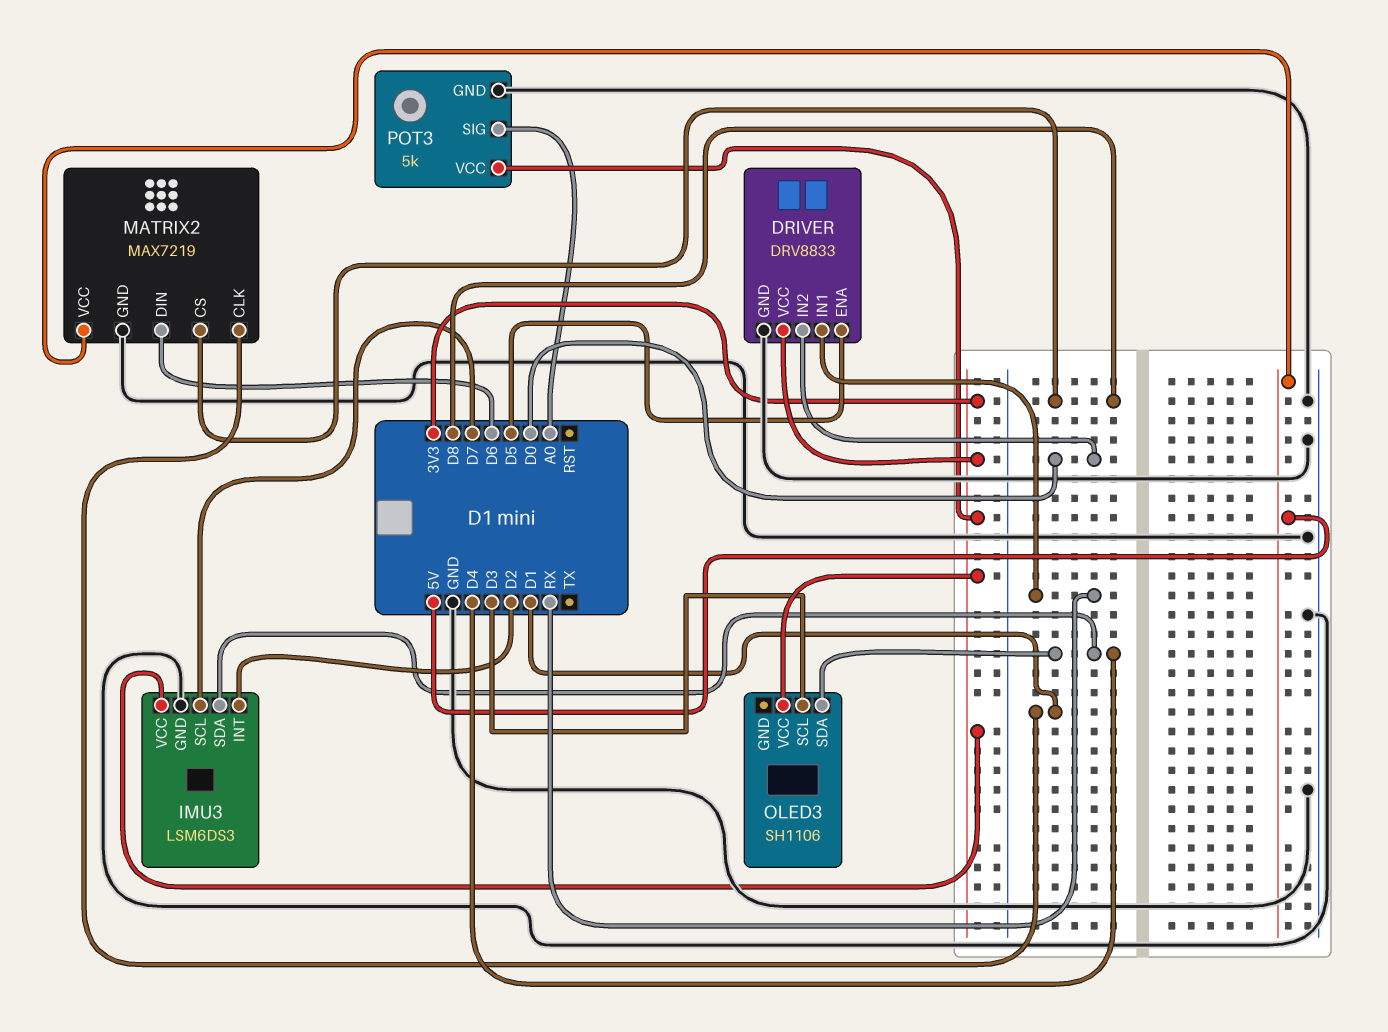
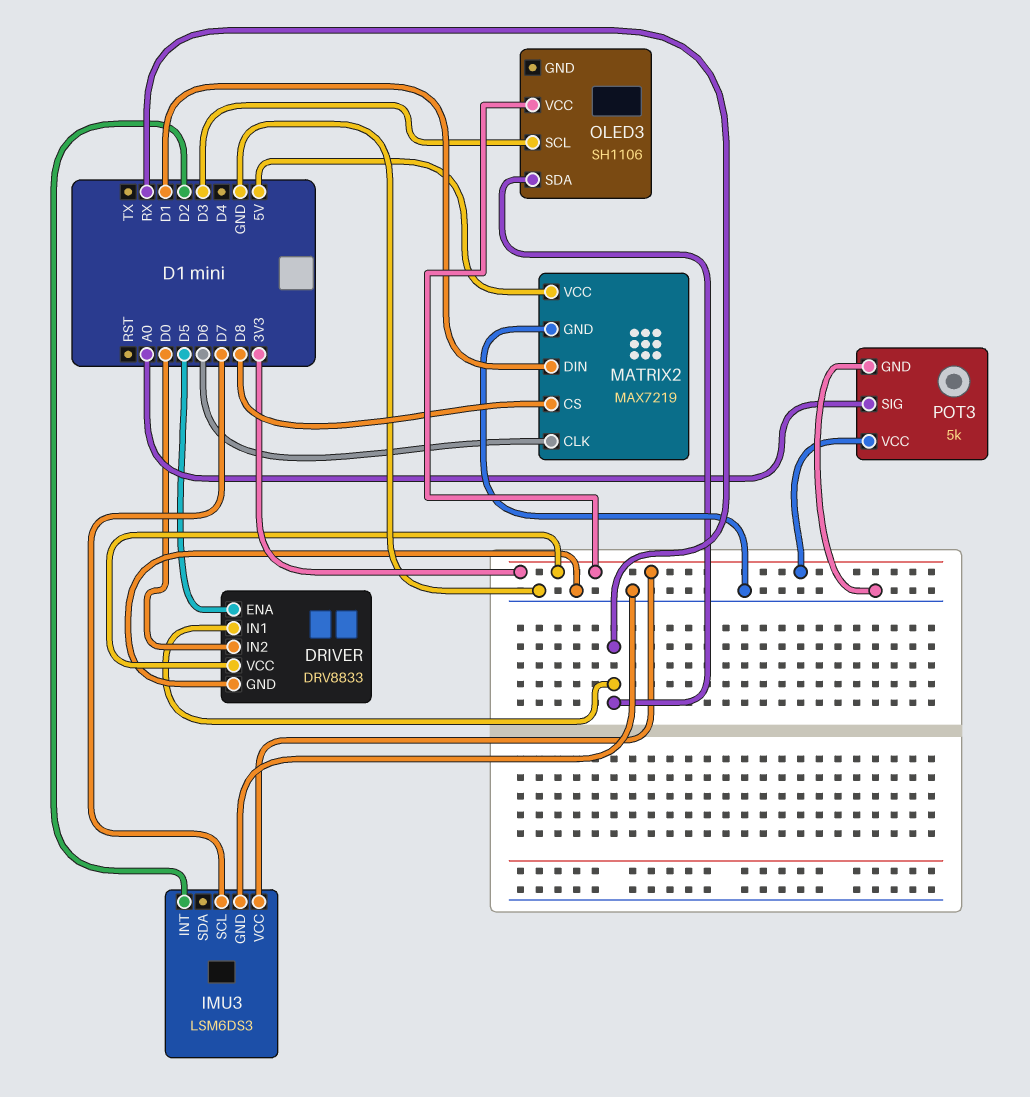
IMU3 pin SDA: D4 -> none
MATRIX2 pin CLK: D1 -> D6
MATRIX2 pin DIN: D6 -> D1
OLED3 pin SDA: D4 -> RX

